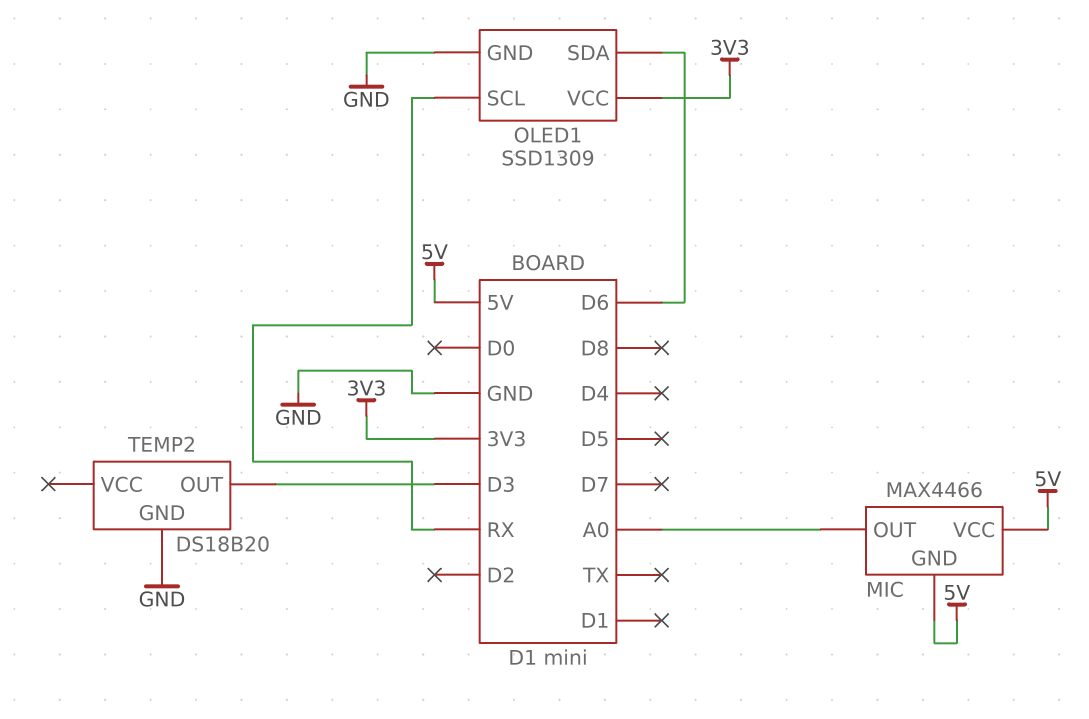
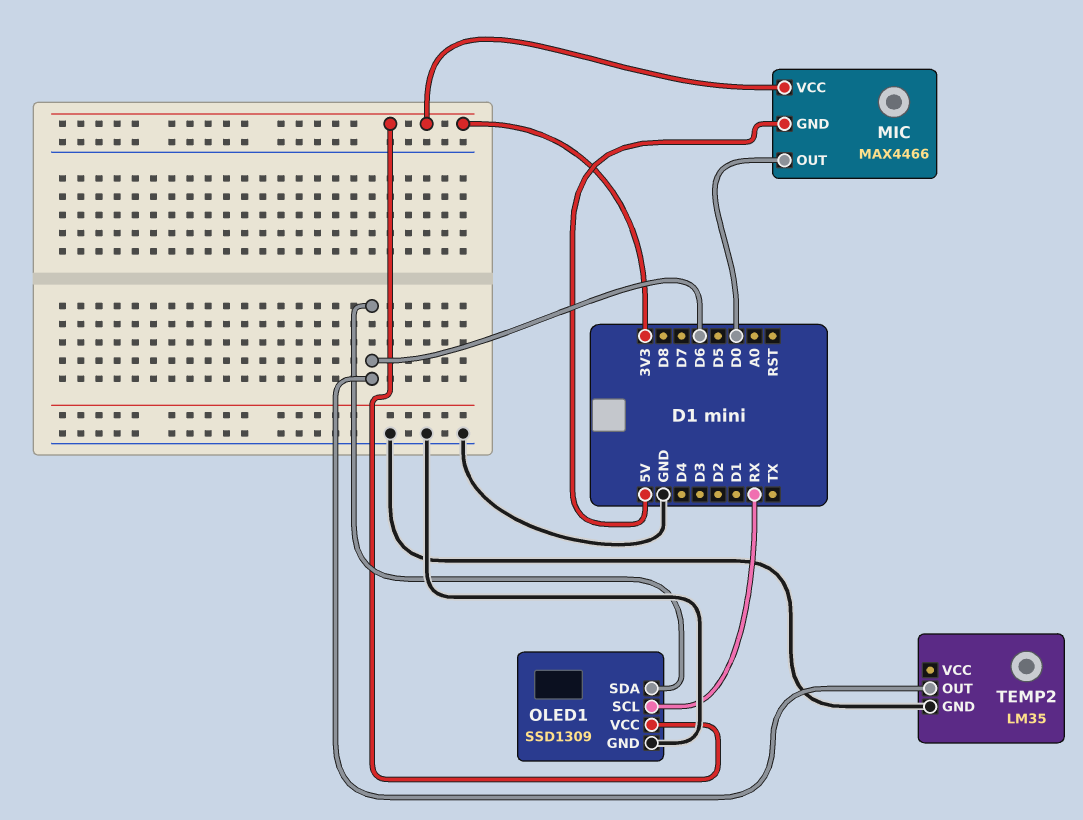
MIC pin OUT: A0 -> D0
MIC pin VCC: 5V -> 3V3
TEMP2: DS18B20 -> LM35
TEMP2 pin OUT: D3 -> D6

